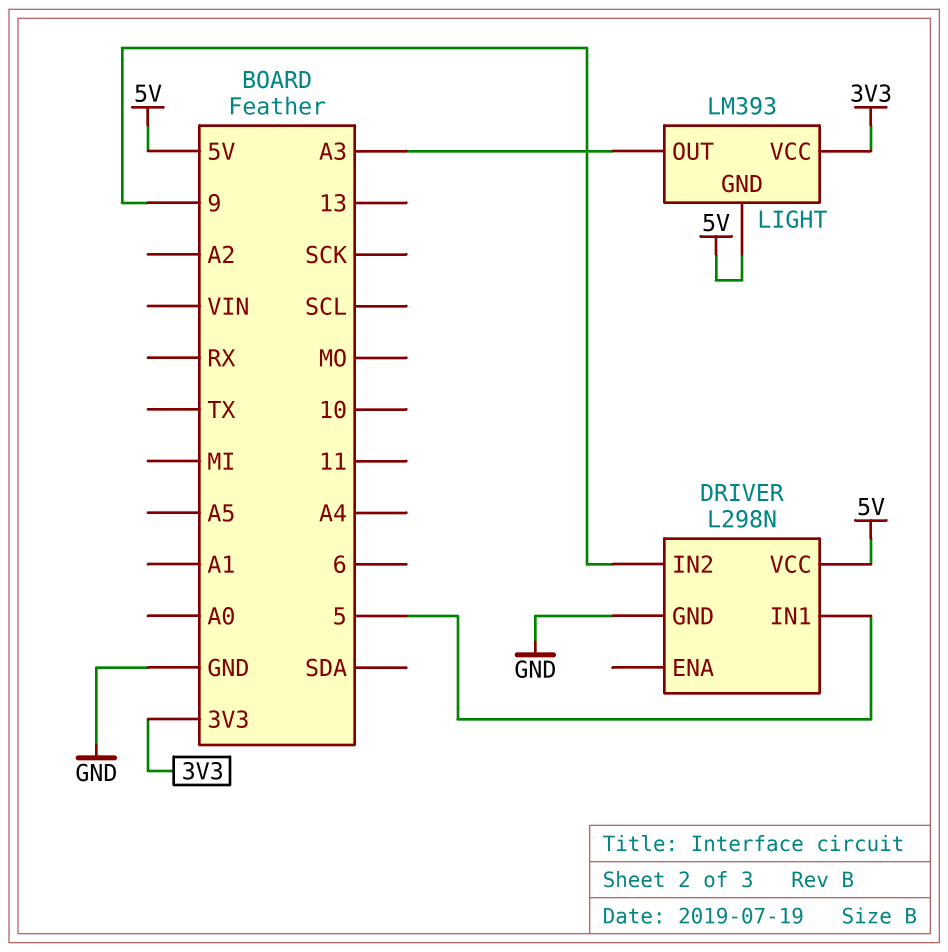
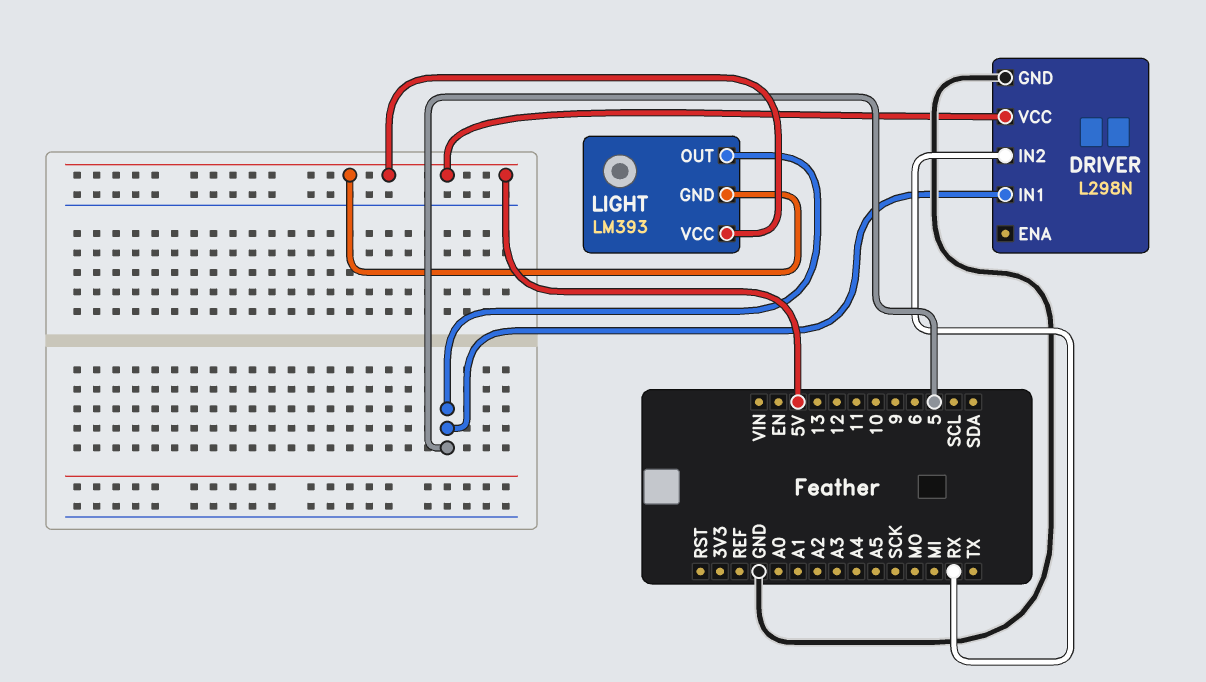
DRIVER pin IN2: 9 -> RX
LIGHT pin OUT: A3 -> 5
LIGHT pin VCC: 3V3 -> 5V

